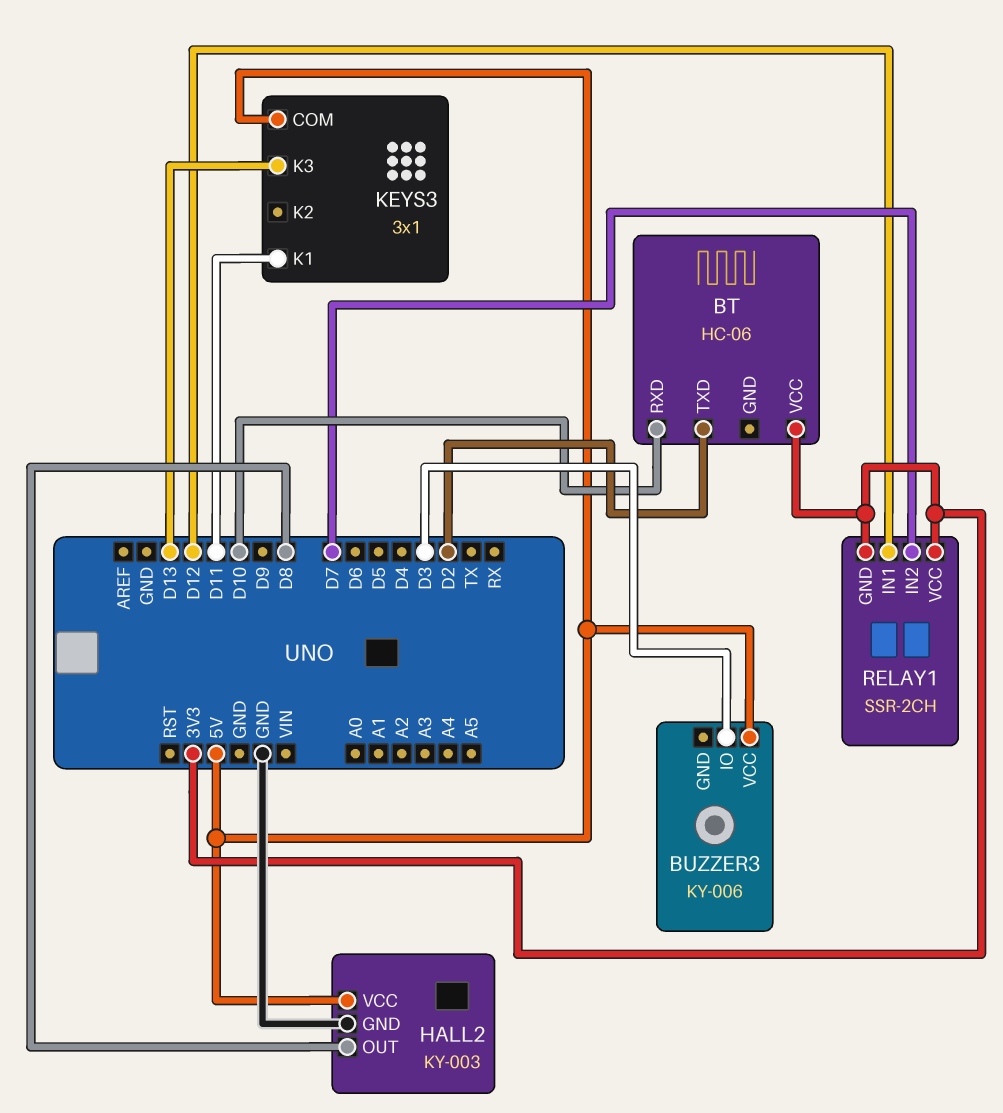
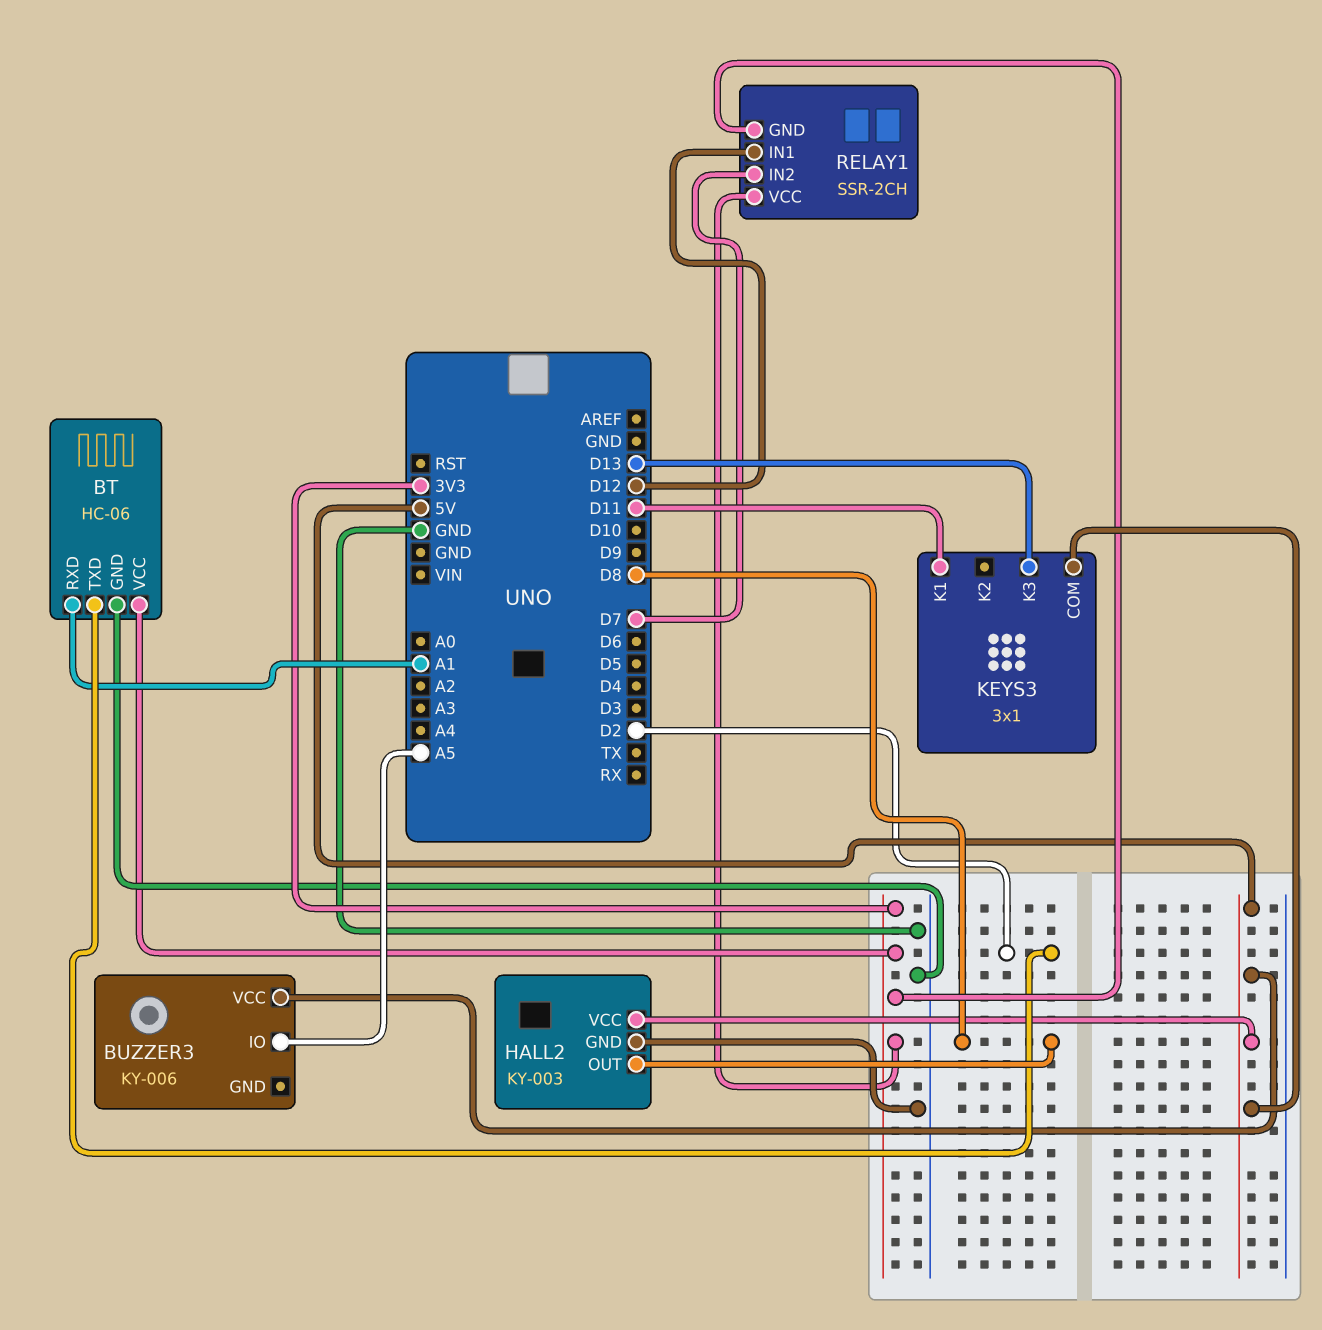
BT pin GND: none -> GND
BT pin RXD: D10 -> A1
BUZZER3 pin IO: D3 -> A5

